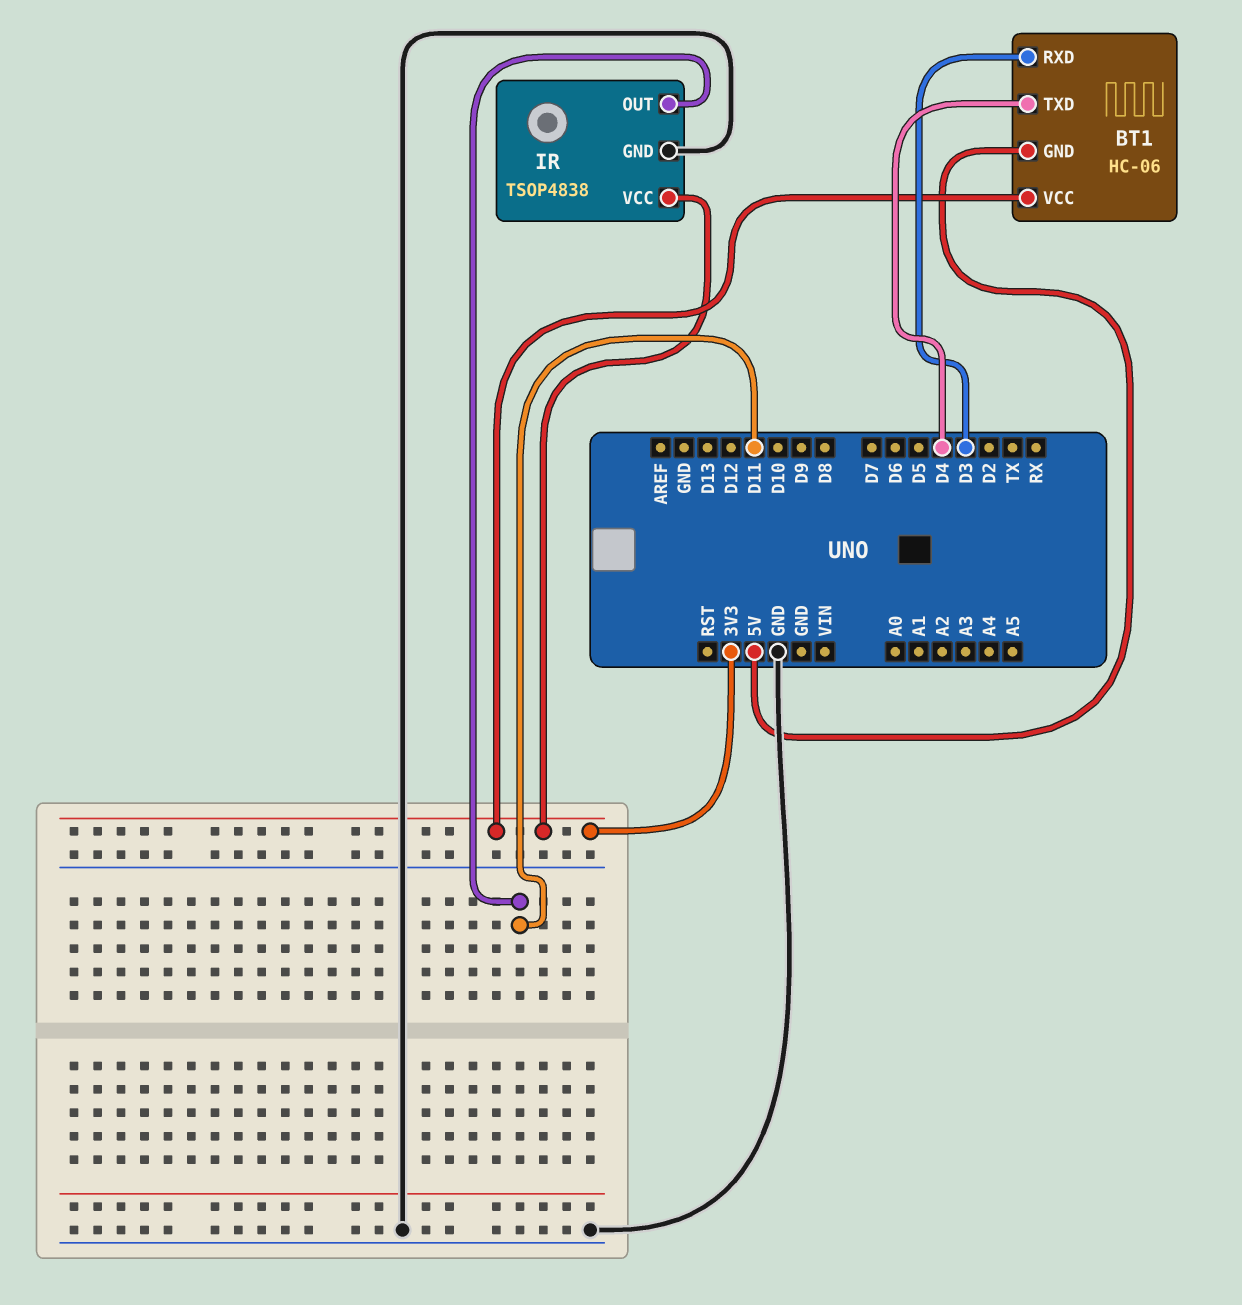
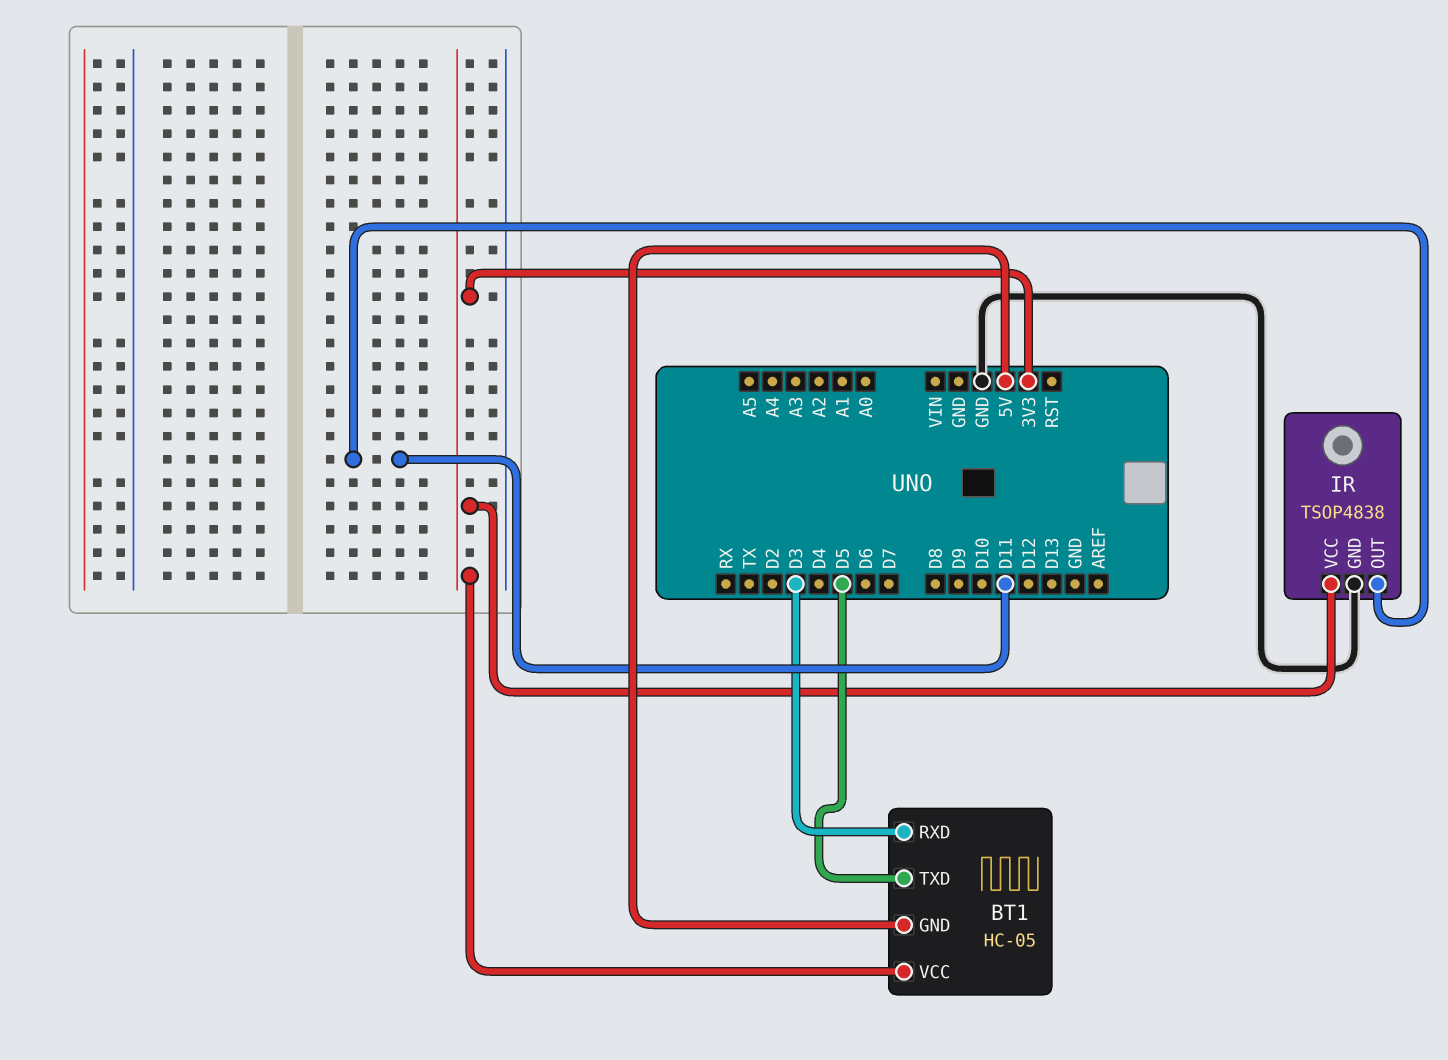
BT1: HC-06 -> HC-05
BT1 pin TXD: D4 -> D5

